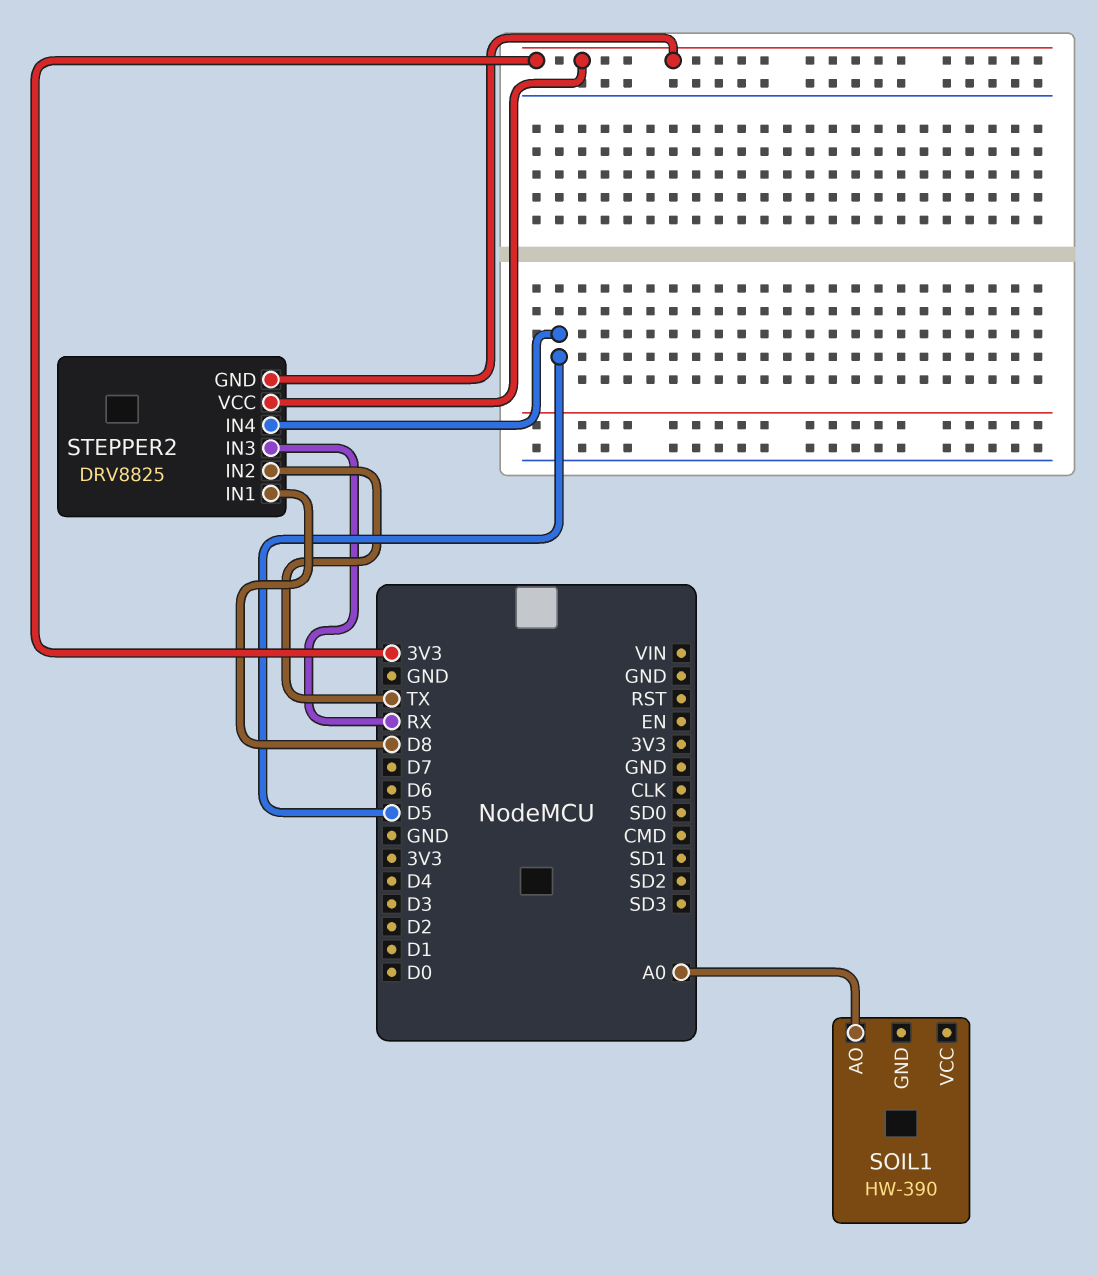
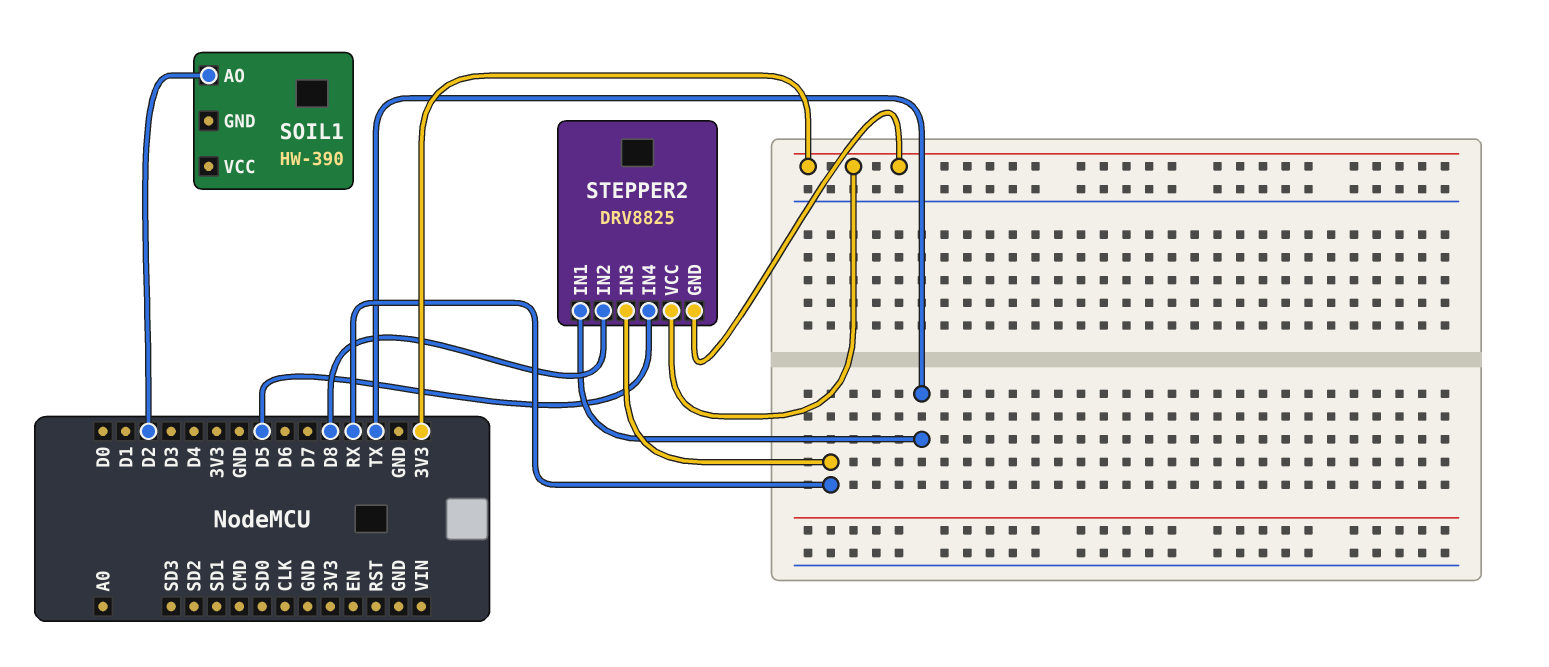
SOIL1 pin AO: A0 -> D2
STEPPER2 pin IN1: D8 -> TX
STEPPER2 pin IN2: TX -> D8

